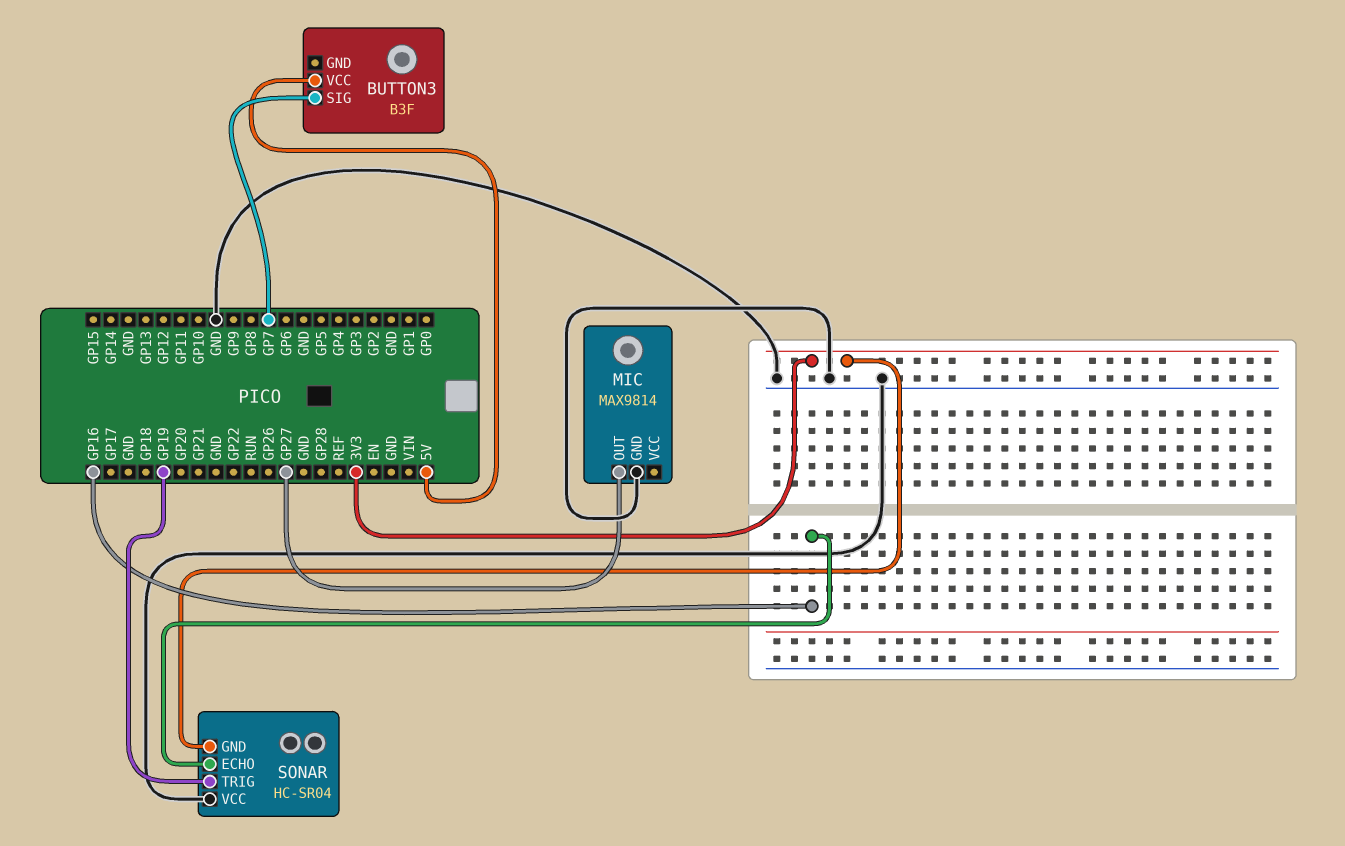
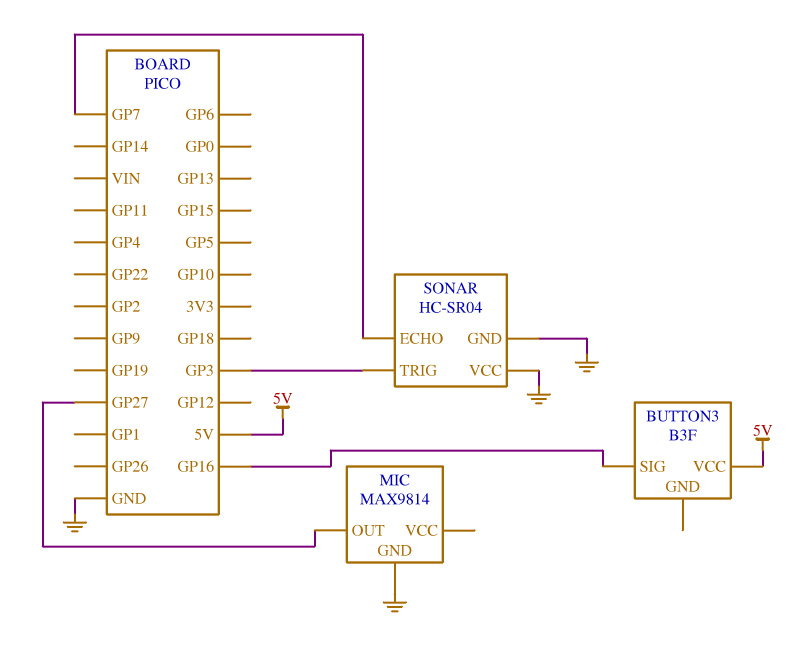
BUTTON3 pin SIG: GP7 -> GP16
SONAR pin ECHO: GP16 -> GP7
SONAR pin GND: 3V3 -> GND
SONAR pin TRIG: GP19 -> GP3

